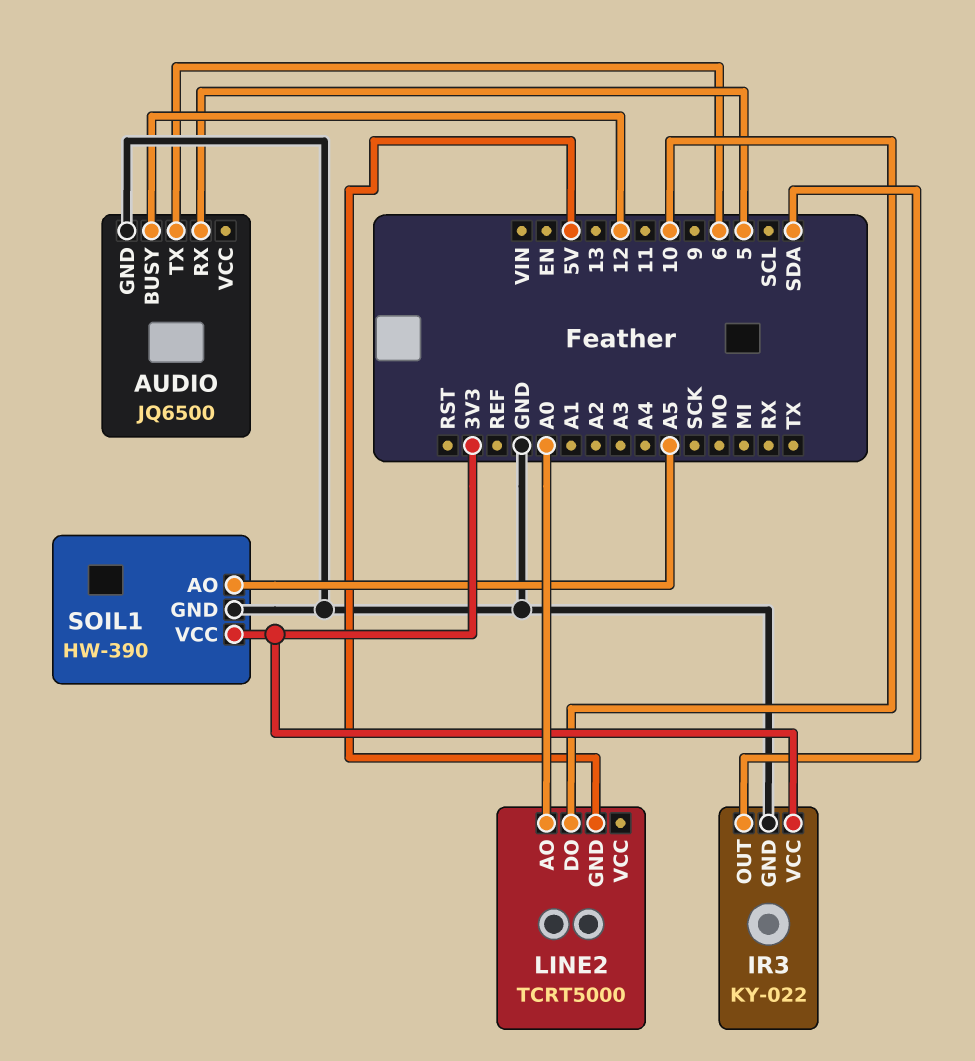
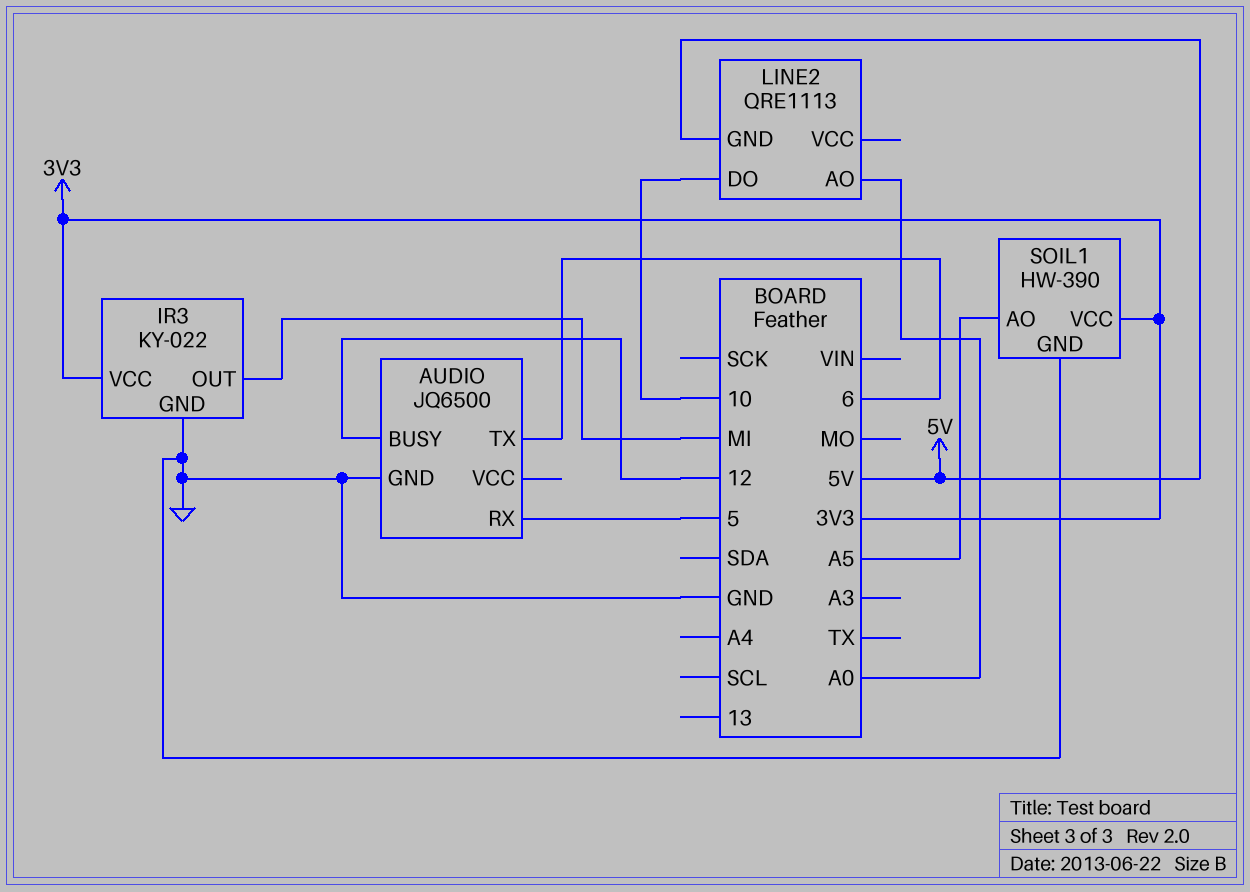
IR3 pin OUT: SDA -> MI
LINE2: TCRT5000 -> QRE1113

